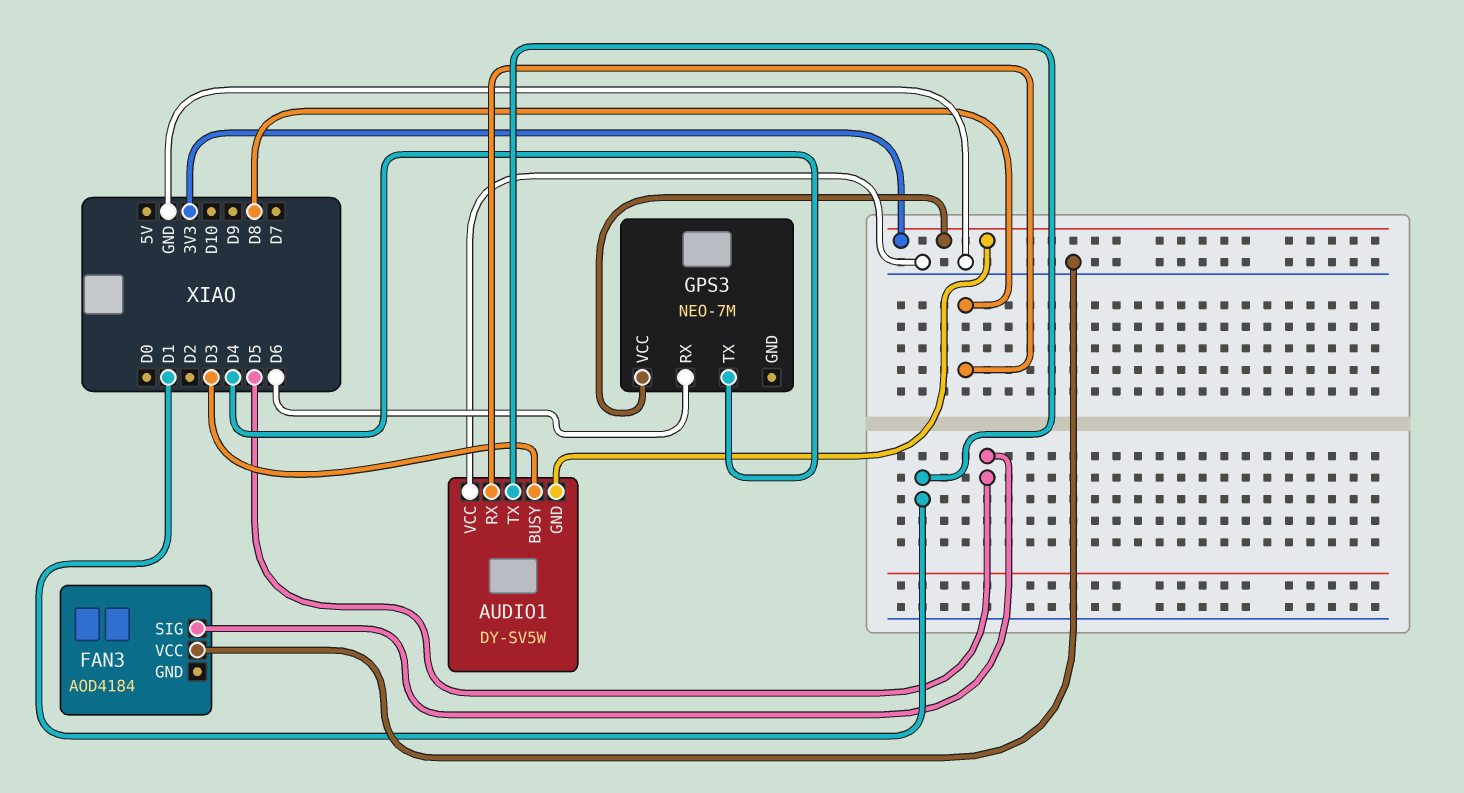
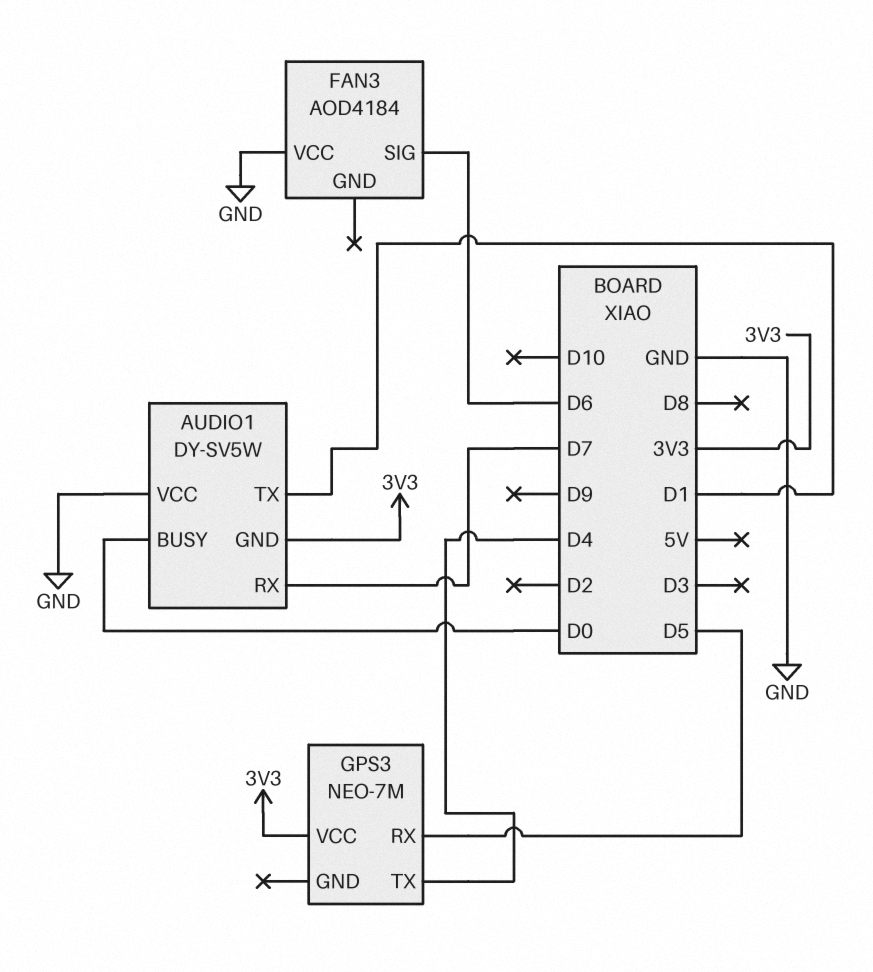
AUDIO1 pin BUSY: D3 -> D0
AUDIO1 pin RX: D8 -> D7
FAN3 pin SIG: D5 -> D6
GPS3 pin RX: D6 -> D5

